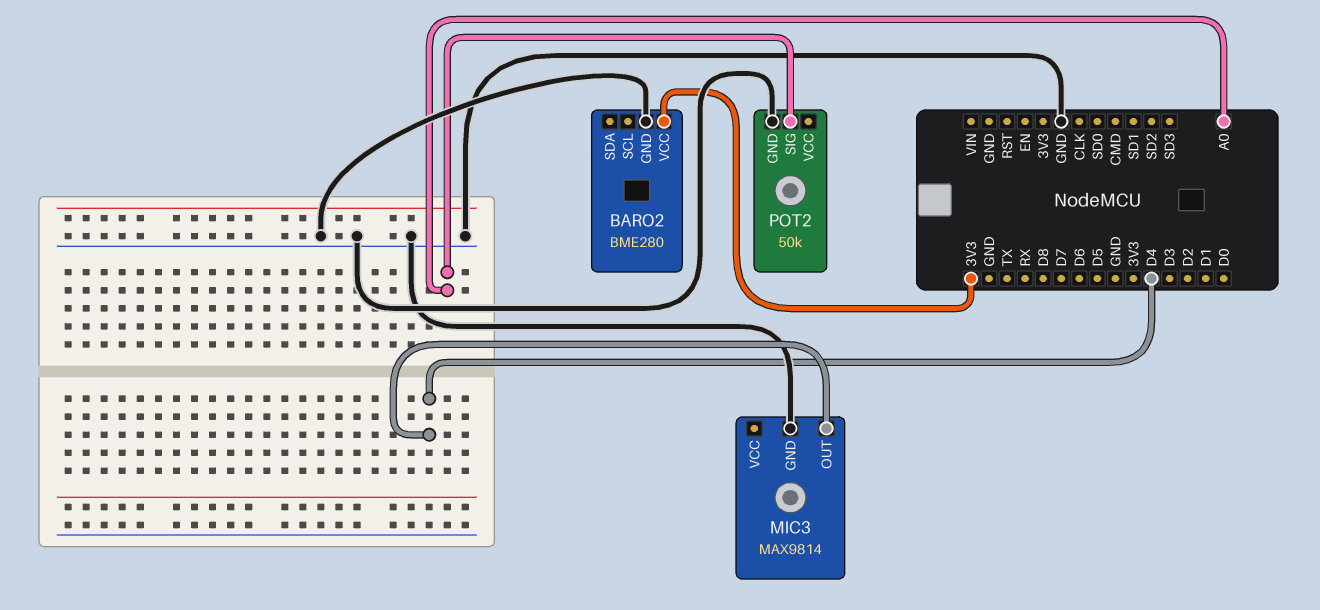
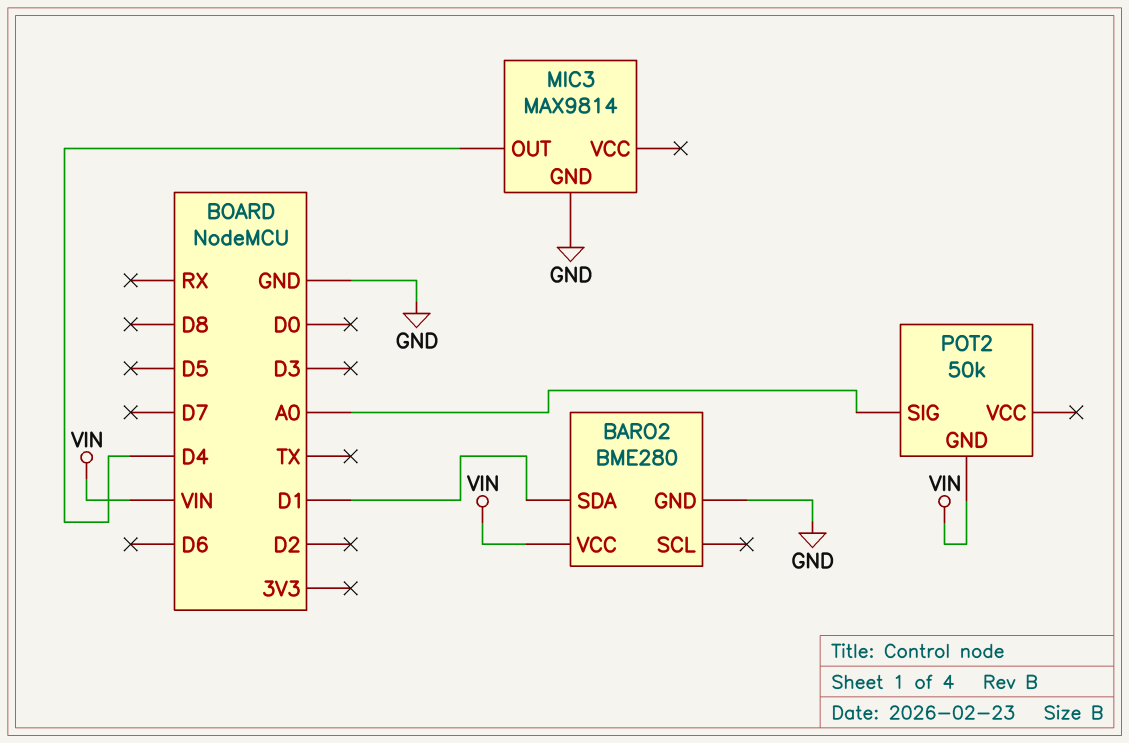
BARO2 pin SDA: none -> D1
BARO2 pin VCC: 3V3 -> VIN
POT2 pin GND: GND -> VIN

